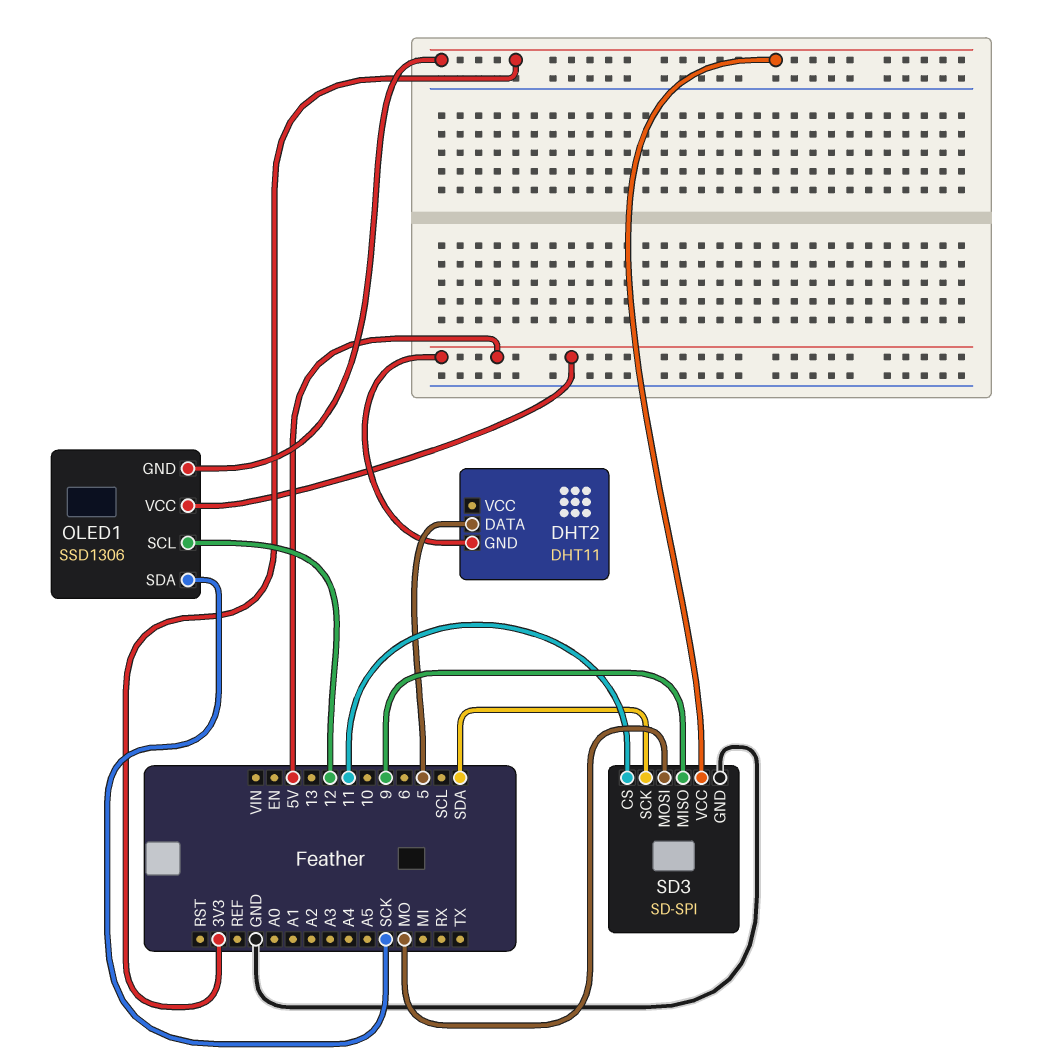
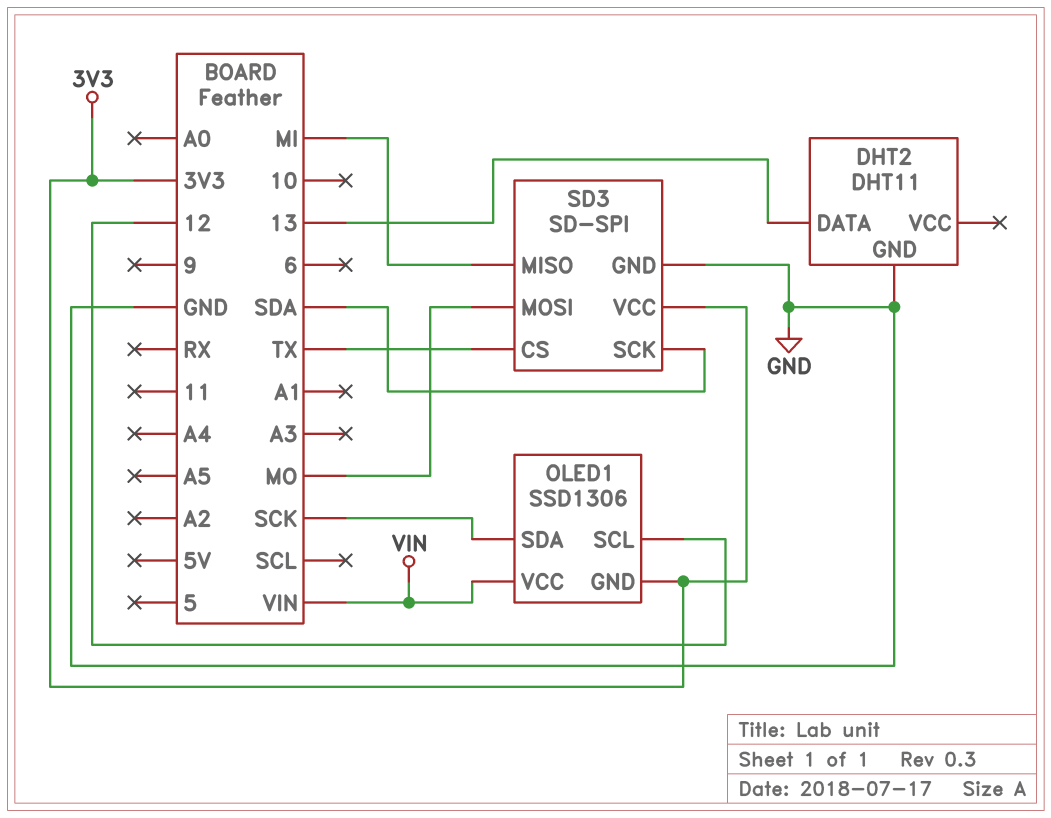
DHT2 pin DATA: 5 -> 13
DHT2 pin GND: 5V -> GND
OLED1 pin VCC: 5V -> VIN
SD3 pin CS: 11 -> TX
SD3 pin MISO: 9 -> MI

